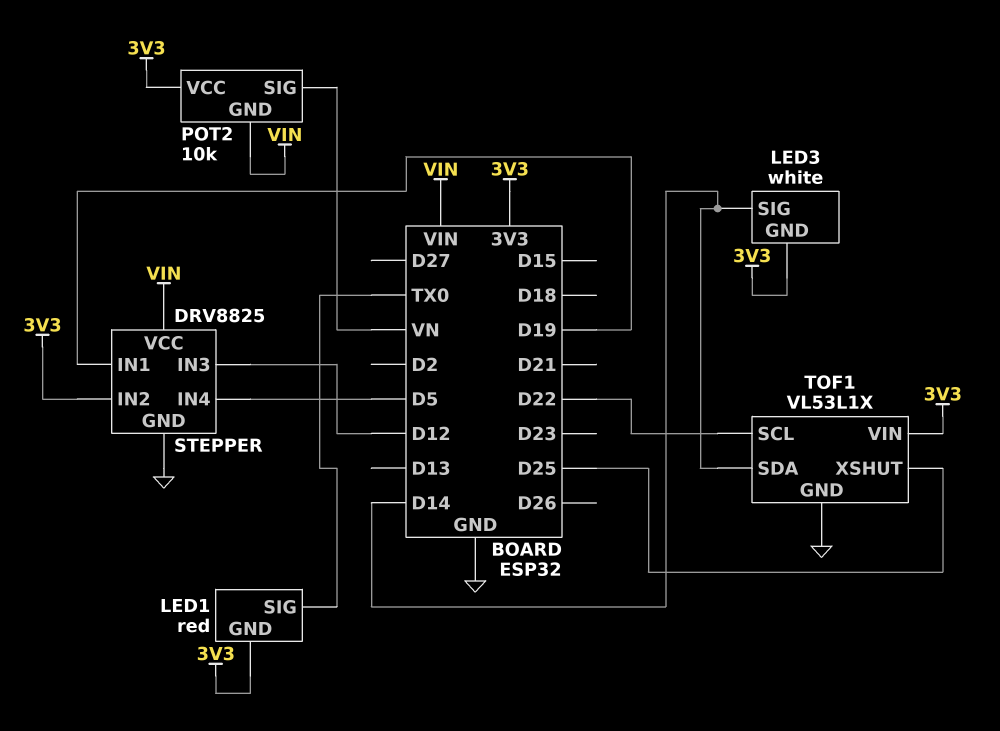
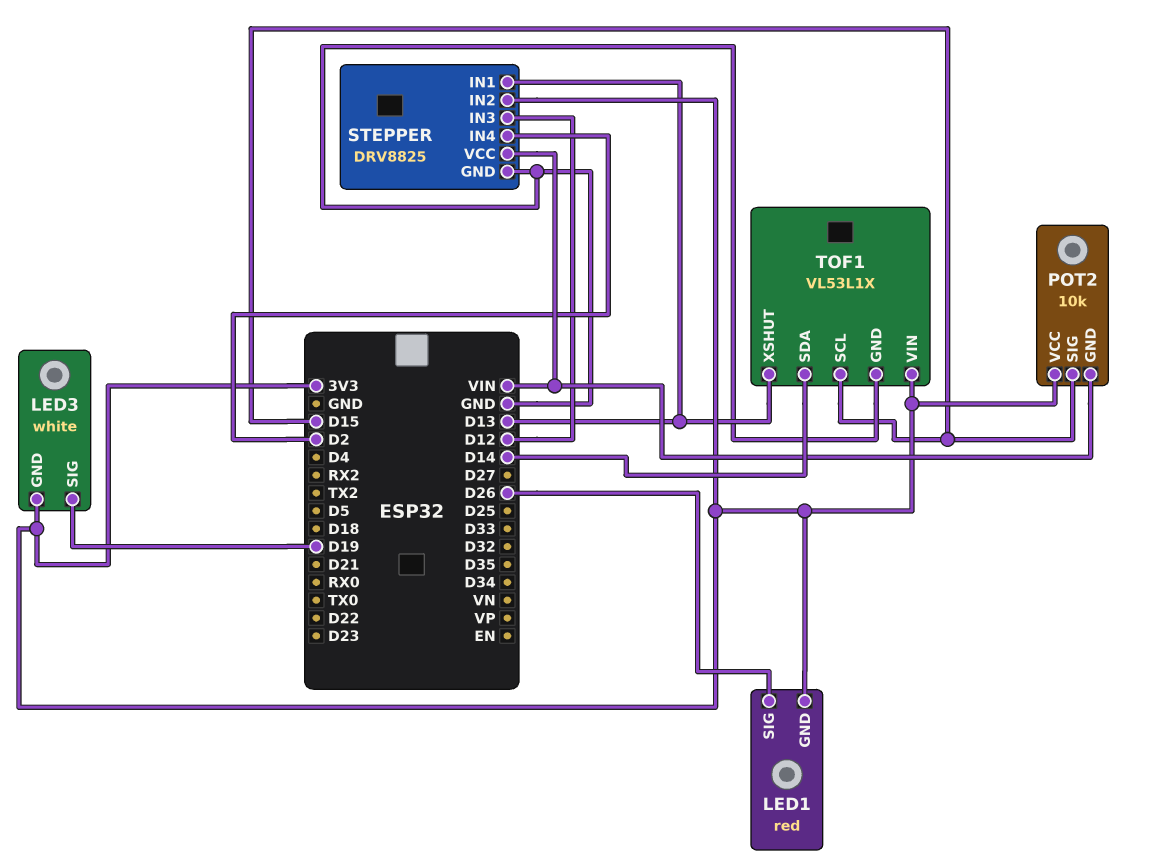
LED1 pin SIG: TX0 -> D26
LED3 pin SIG: D14 -> D19
POT2 pin SIG: VN -> D15
STEPPER pin IN1: D19 -> D13
STEPPER pin IN4: D5 -> D2
TOF1 pin SCL: D22 -> D15
TOF1 pin XSHUT: D25 -> D13

